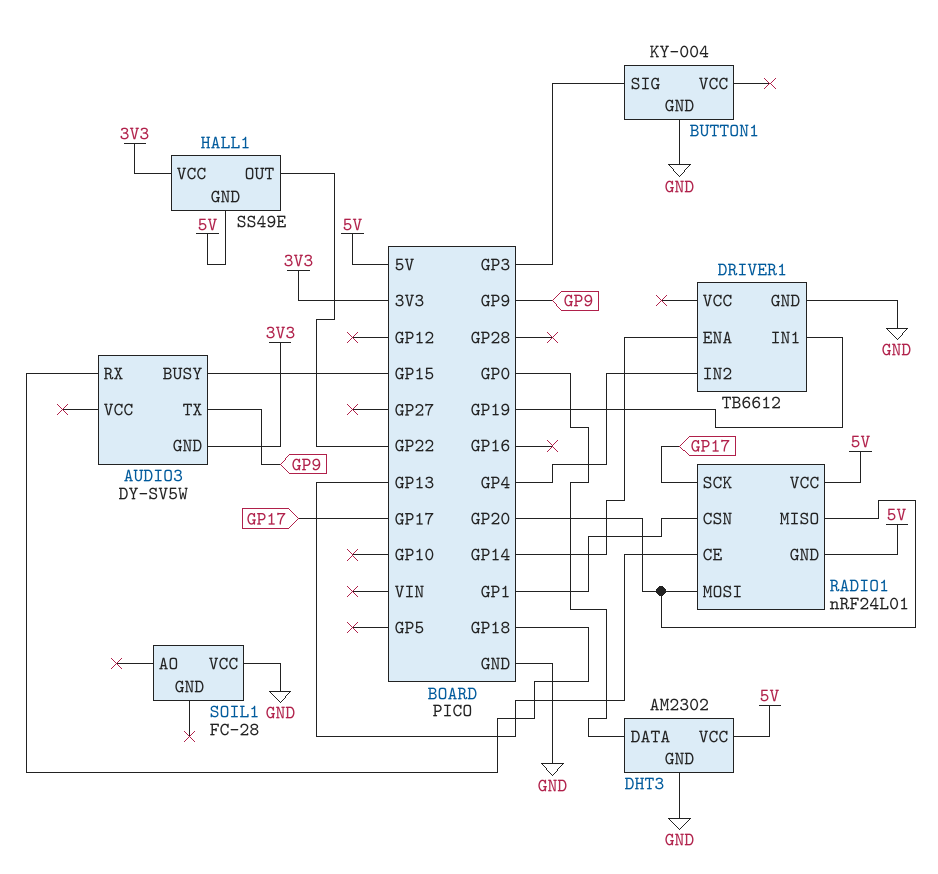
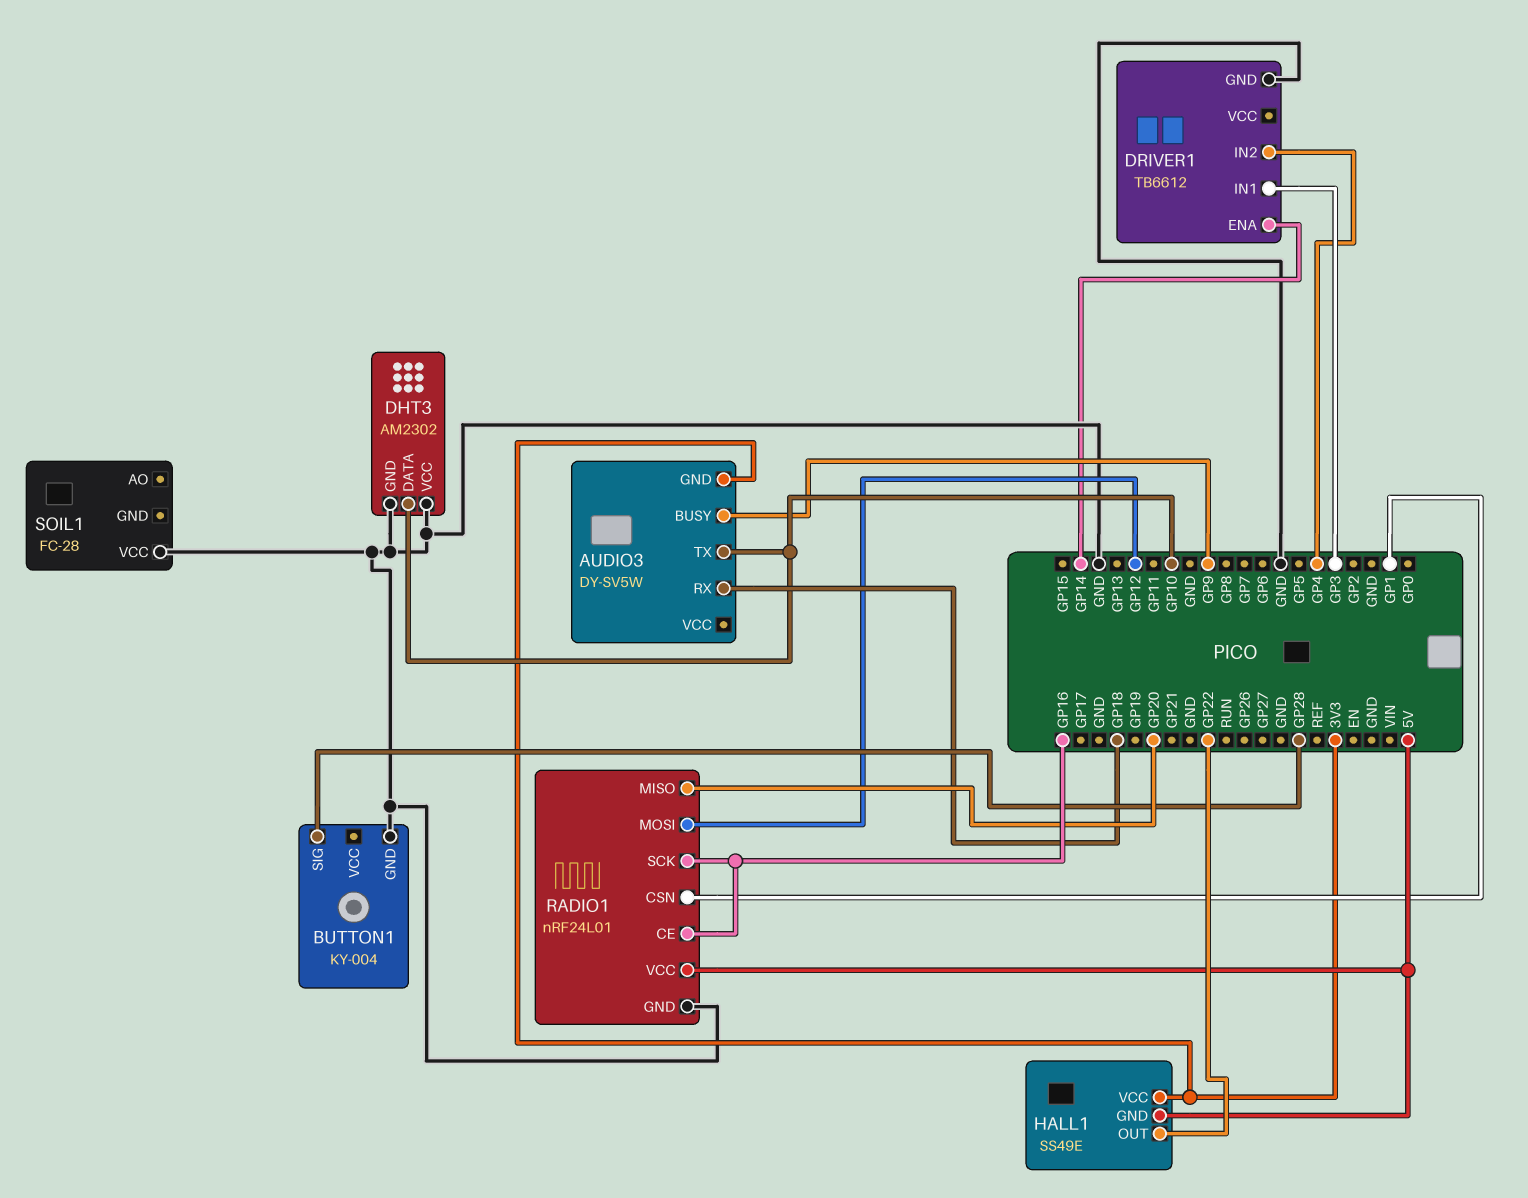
AUDIO3 pin BUSY: GP15 -> GP9
AUDIO3 pin TX: GP9 -> GP10
BUTTON1 pin SIG: GP3 -> GP28
DHT3 pin DATA: GP0 -> GP10
DHT3 pin VCC: 5V -> GND
DRIVER1 pin IN1: GP19 -> GP3
RADIO1 pin CE: GP13 -> GP16
RADIO1 pin GND: 5V -> GND
RADIO1 pin MOSI: GP20 -> GP12
RADIO1 pin SCK: GP17 -> GP16

